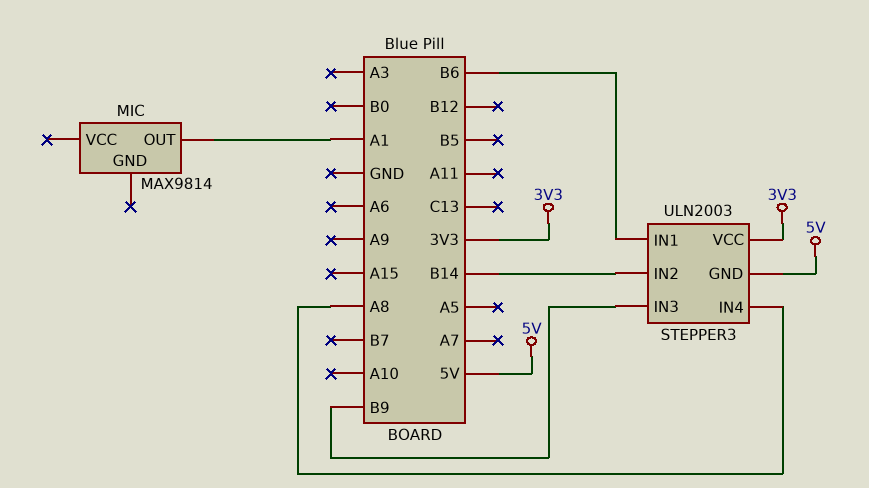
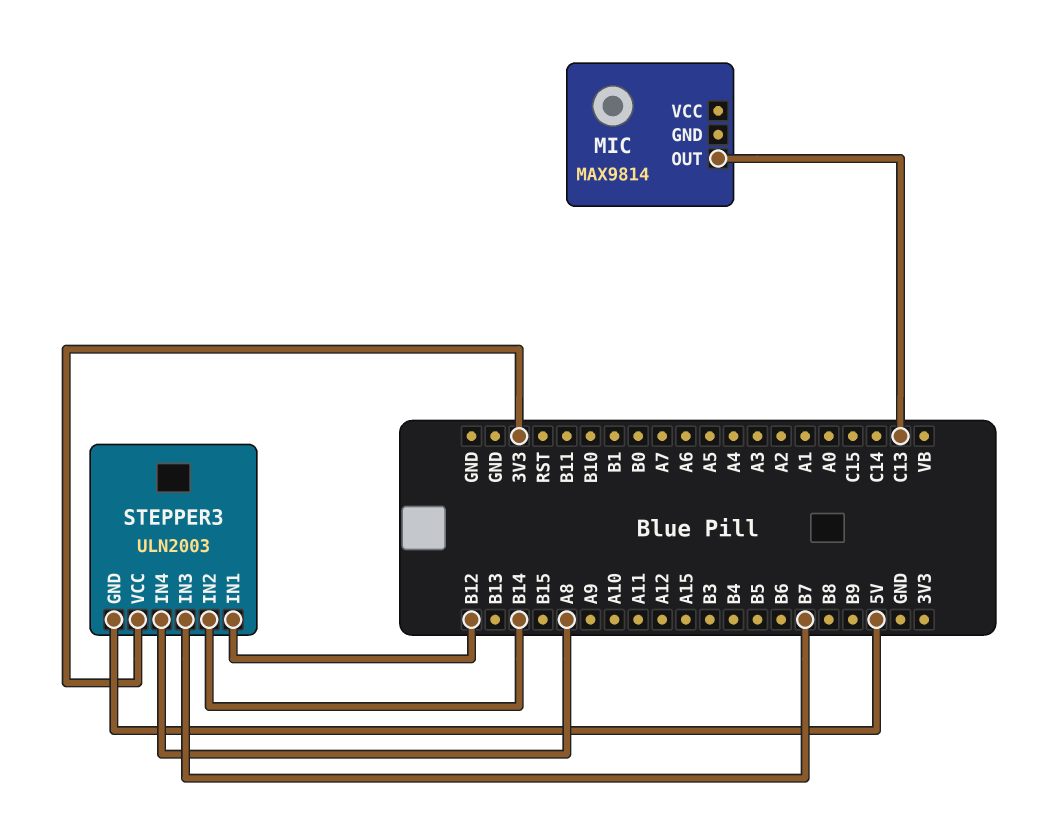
MIC pin OUT: A1 -> C13
STEPPER3 pin IN1: B6 -> B12
STEPPER3 pin IN3: B9 -> B7

